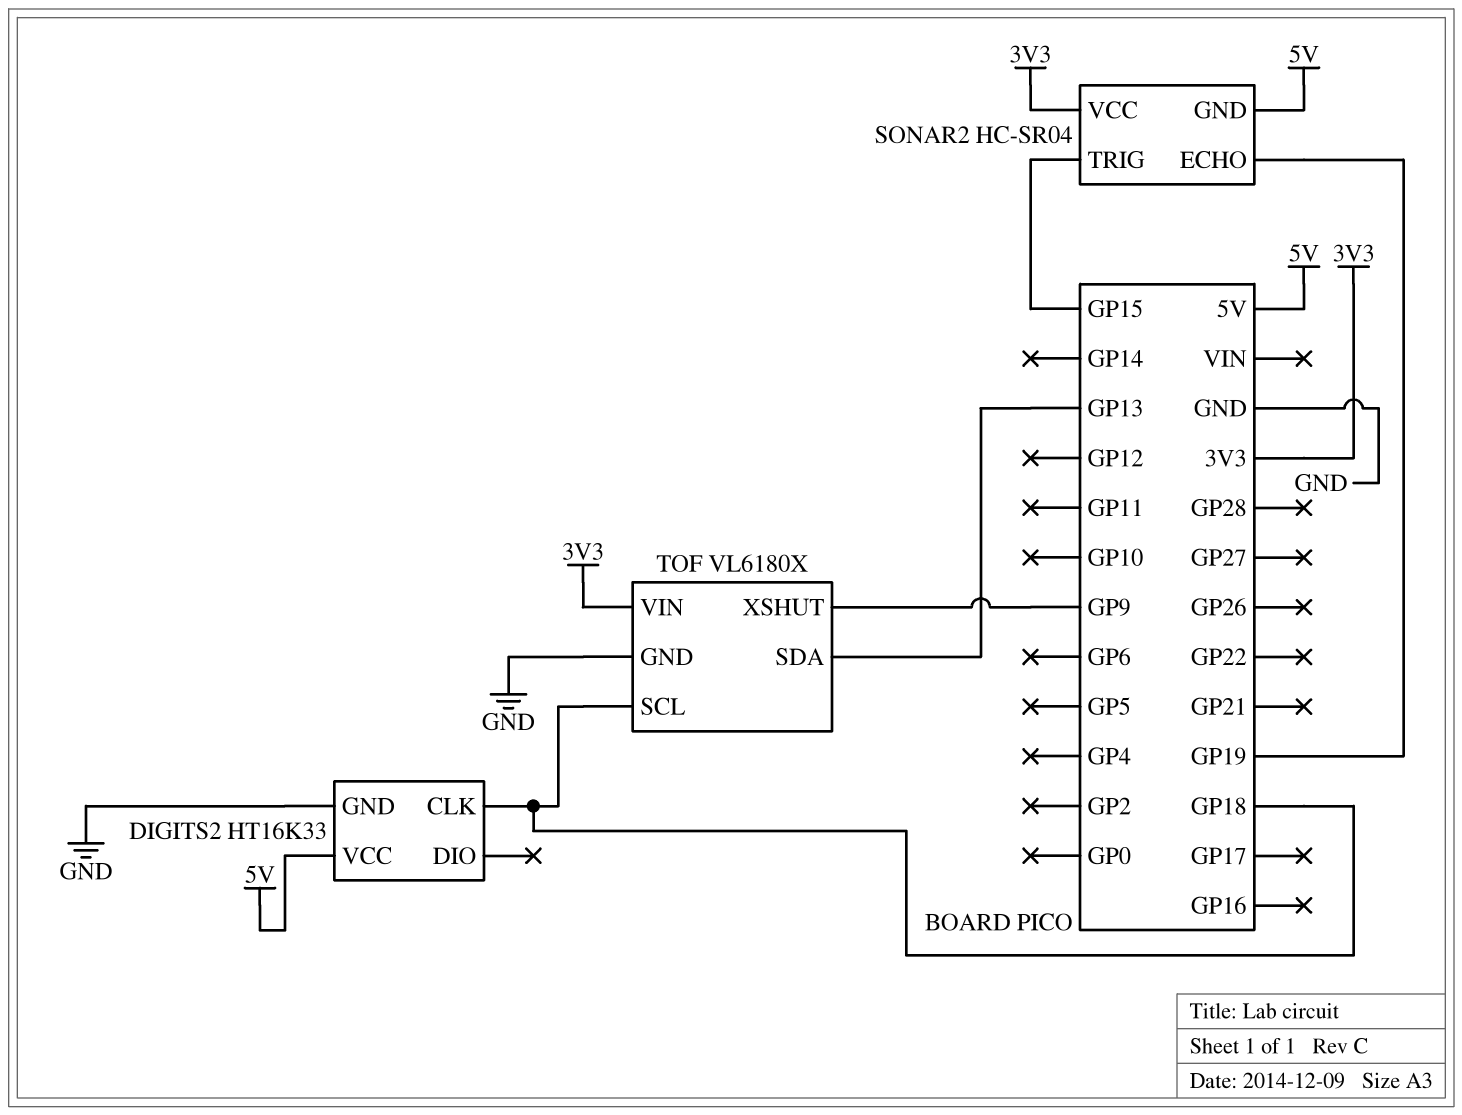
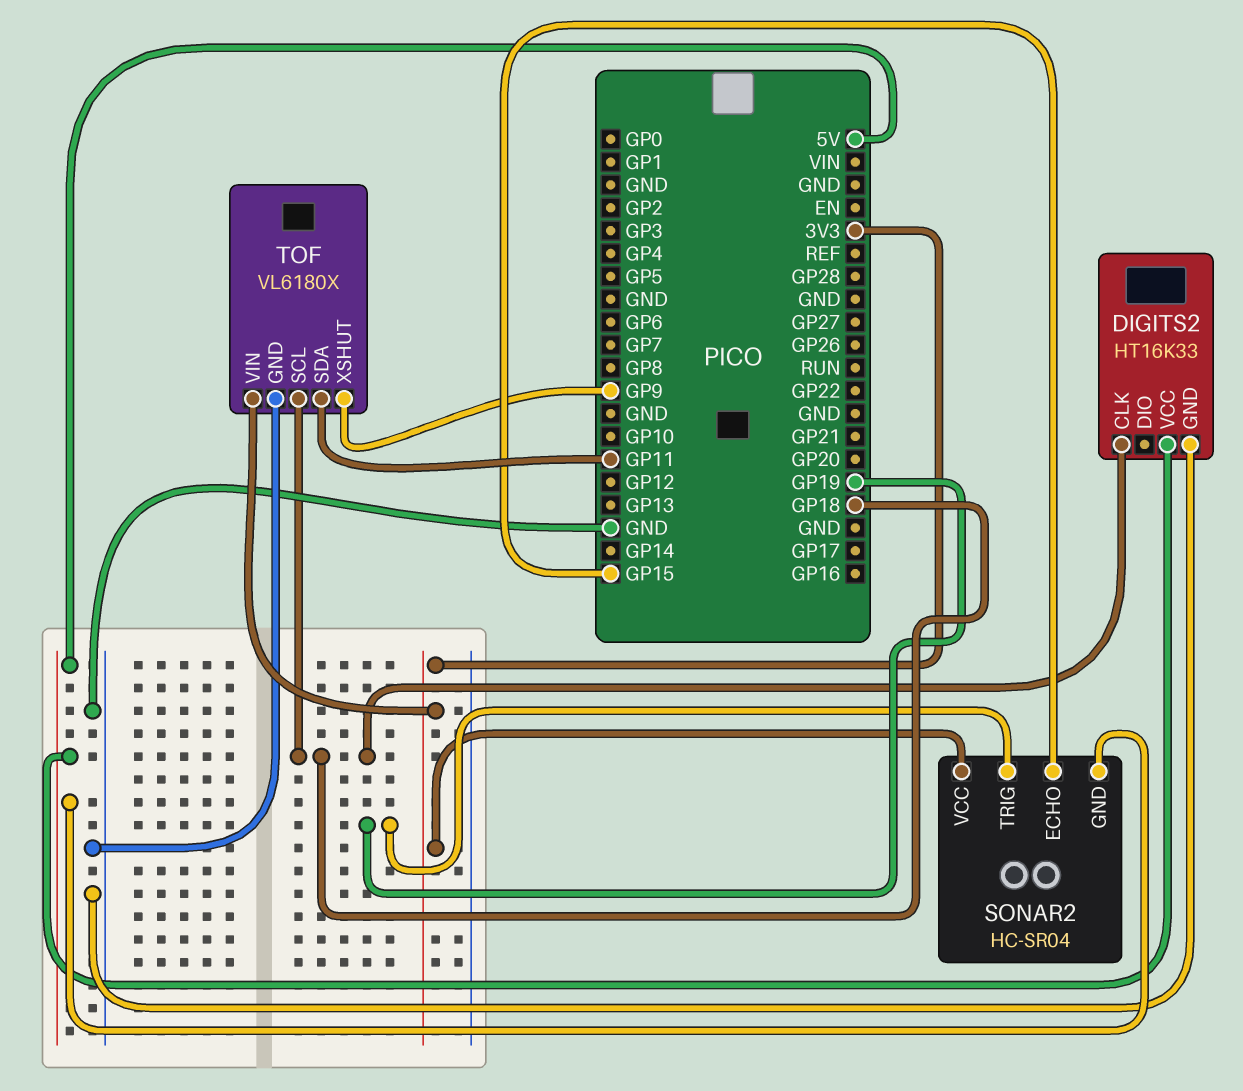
SONAR2 pin ECHO: GP19 -> GP15
SONAR2 pin TRIG: GP15 -> GP19
TOF pin SDA: GP13 -> GP11

